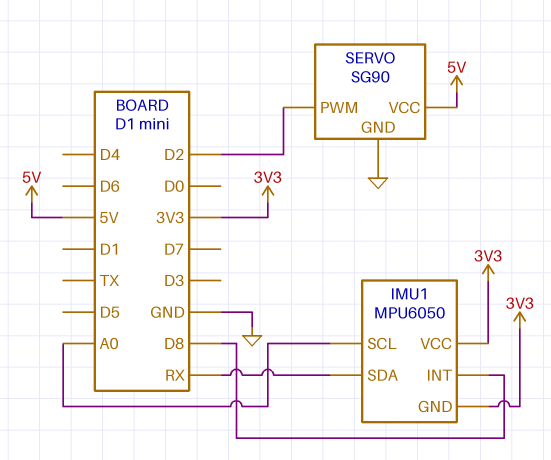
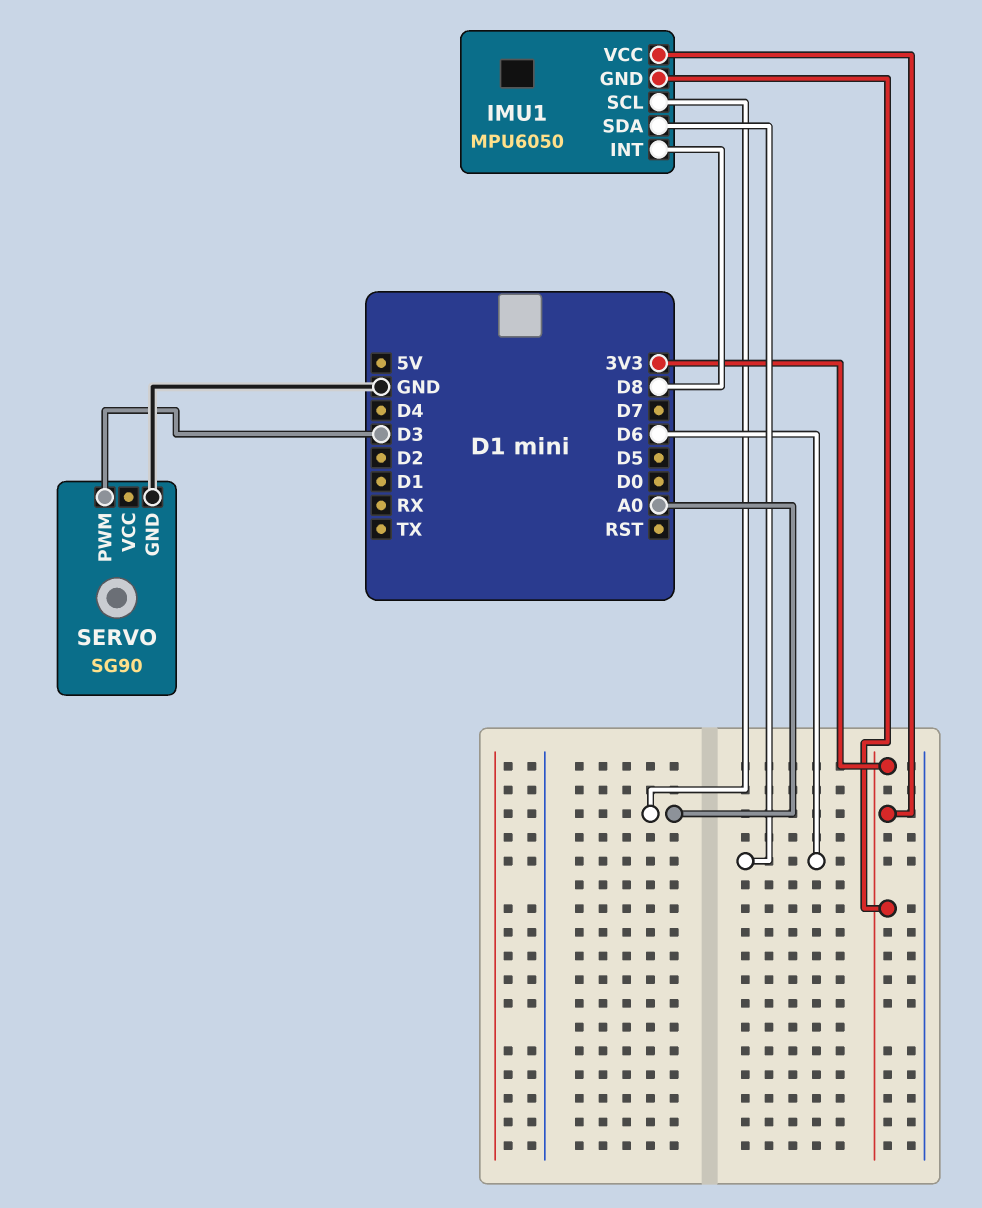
IMU1 pin SDA: RX -> D6
SERVO pin PWM: D2 -> D3
SERVO pin VCC: 5V -> none

